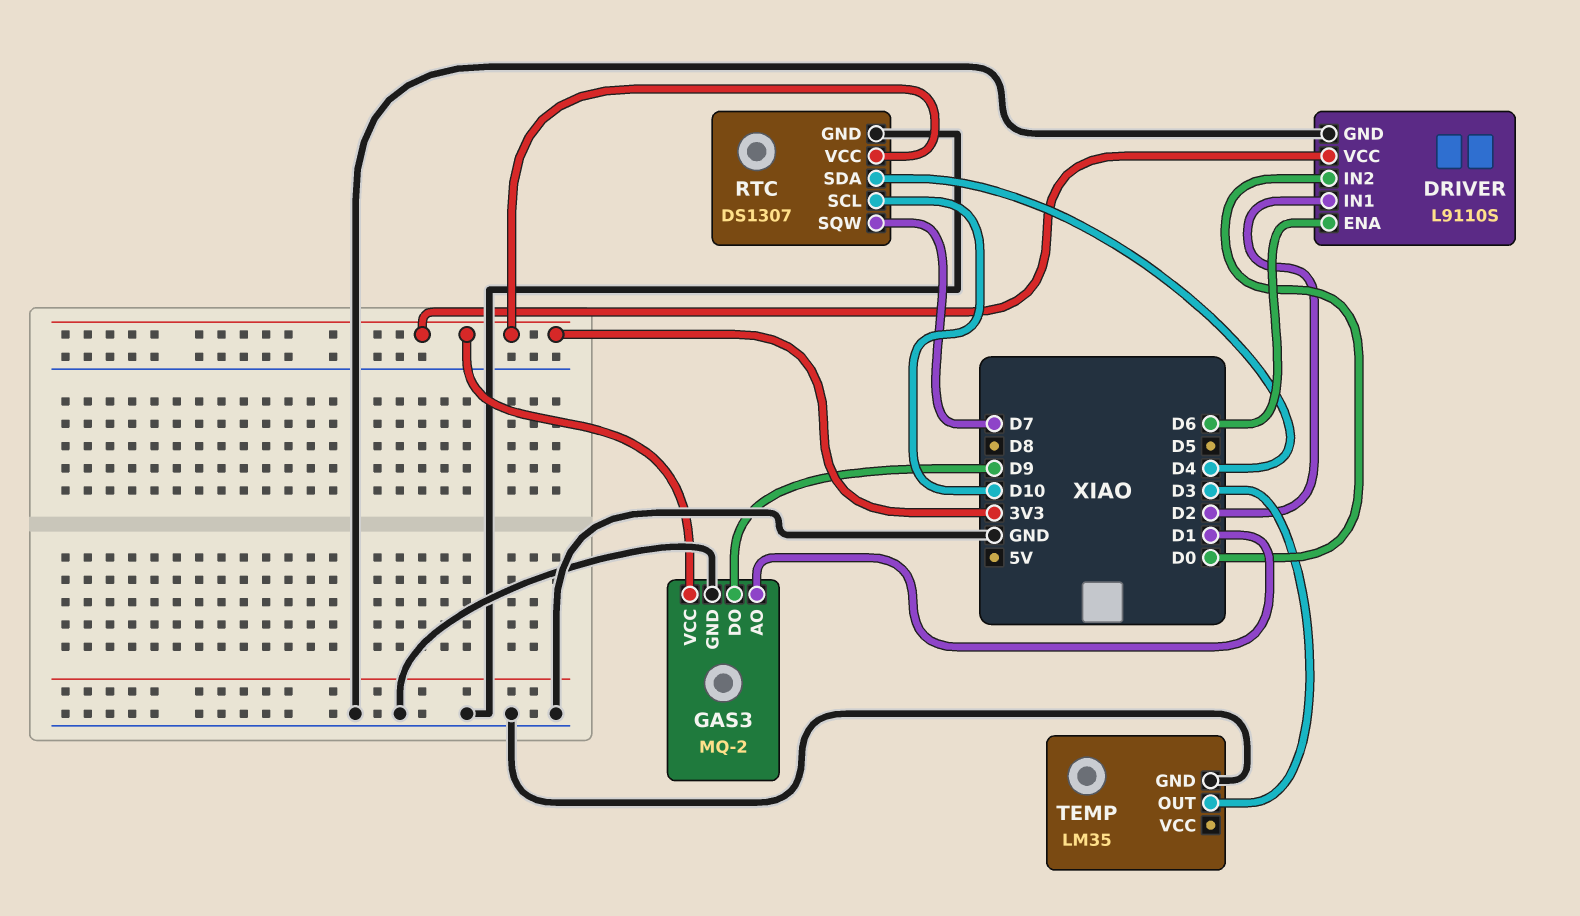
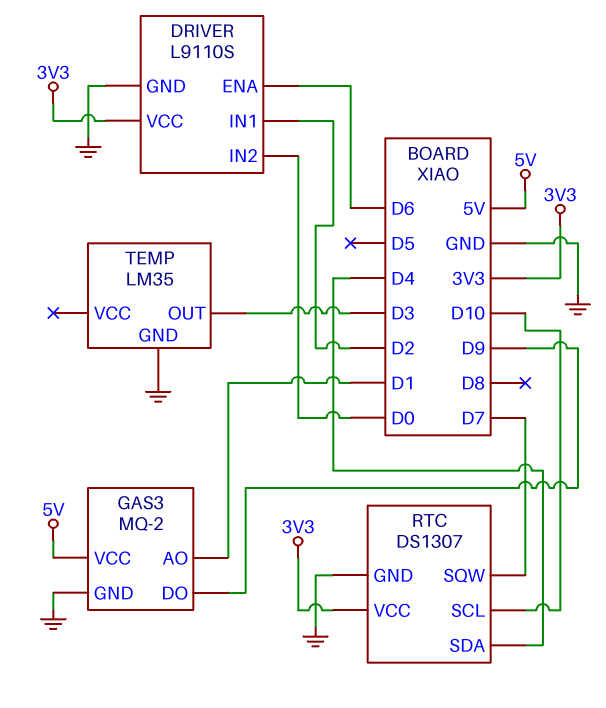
GAS3 pin VCC: 3V3 -> 5V

